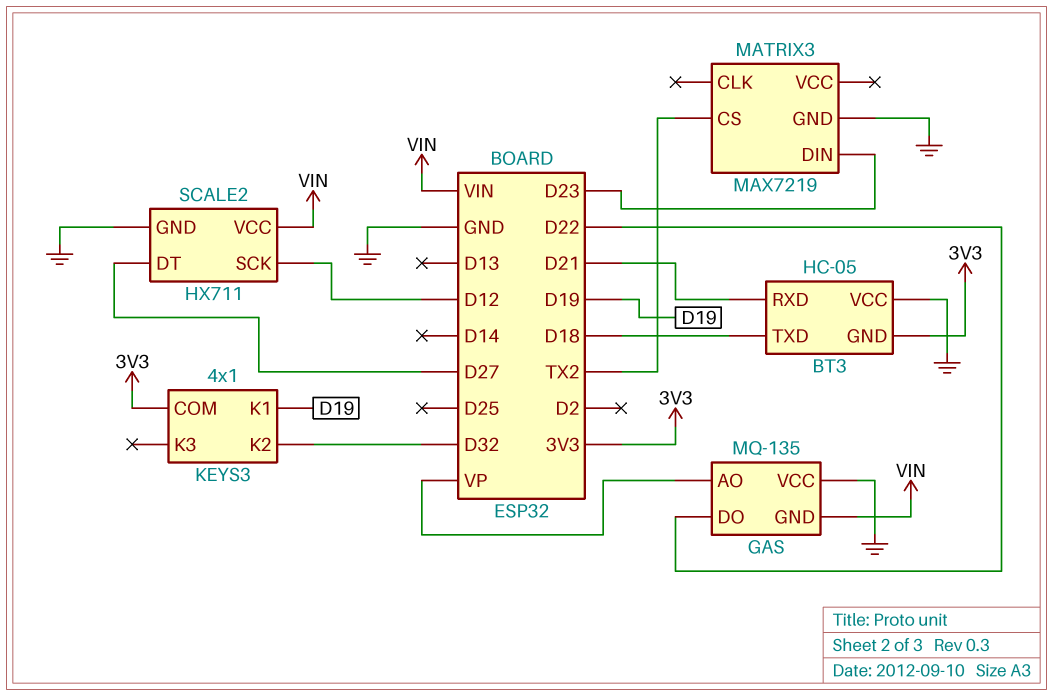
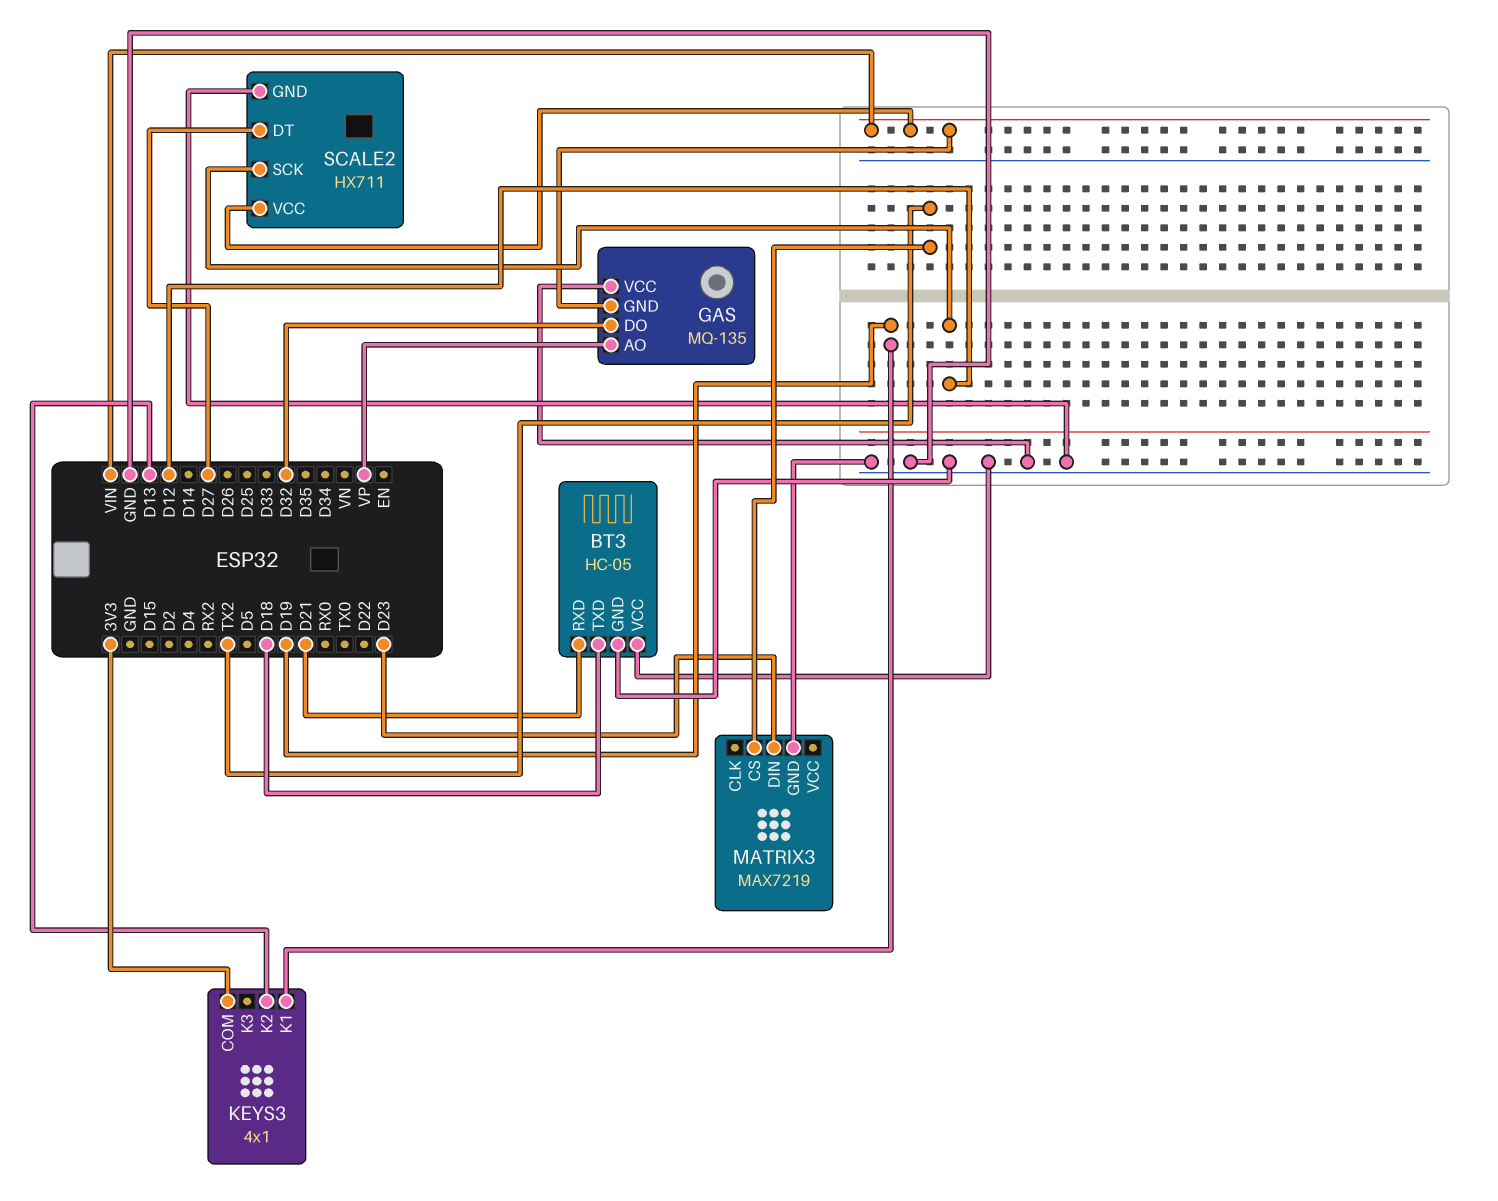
BT3 pin GND: 3V3 -> GND
GAS pin DO: D22 -> D32
KEYS3 pin K2: D32 -> D13

